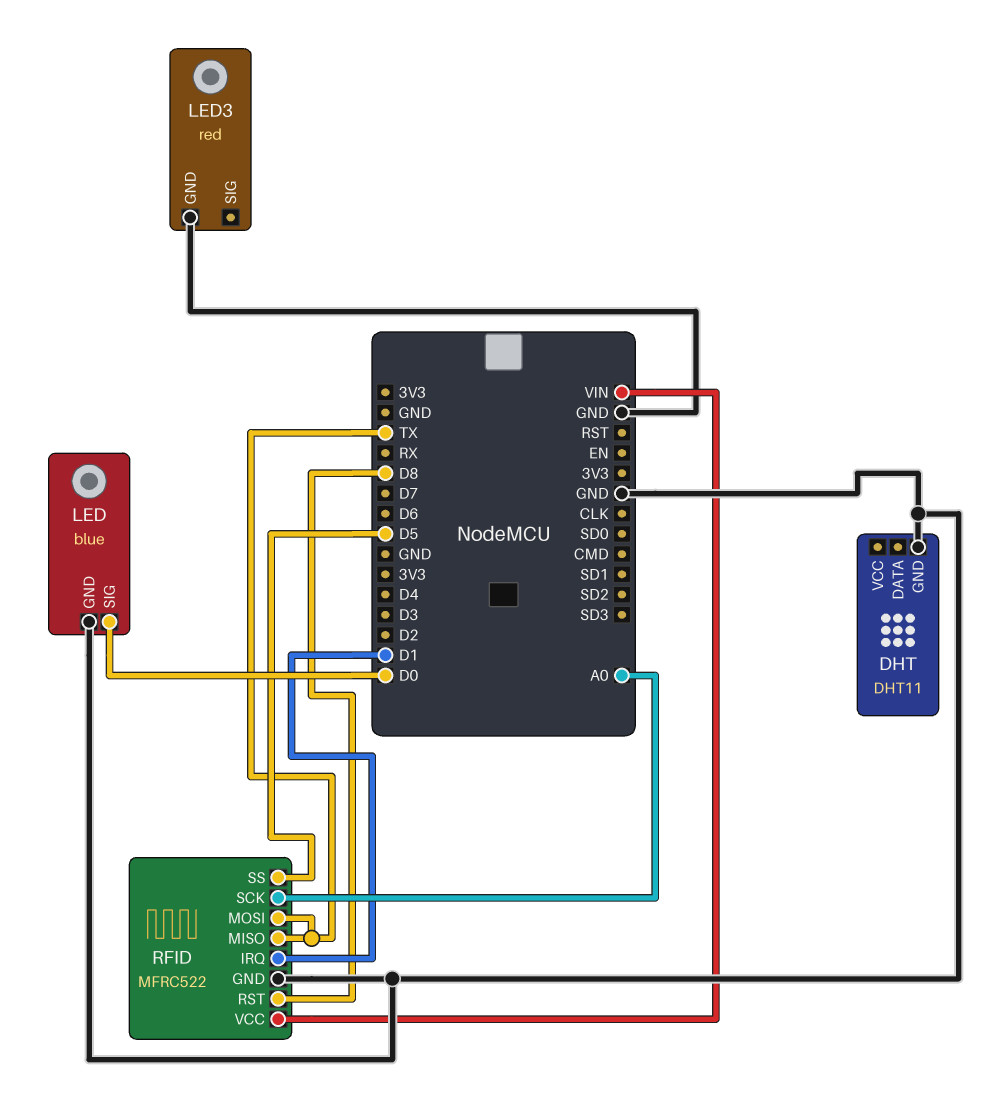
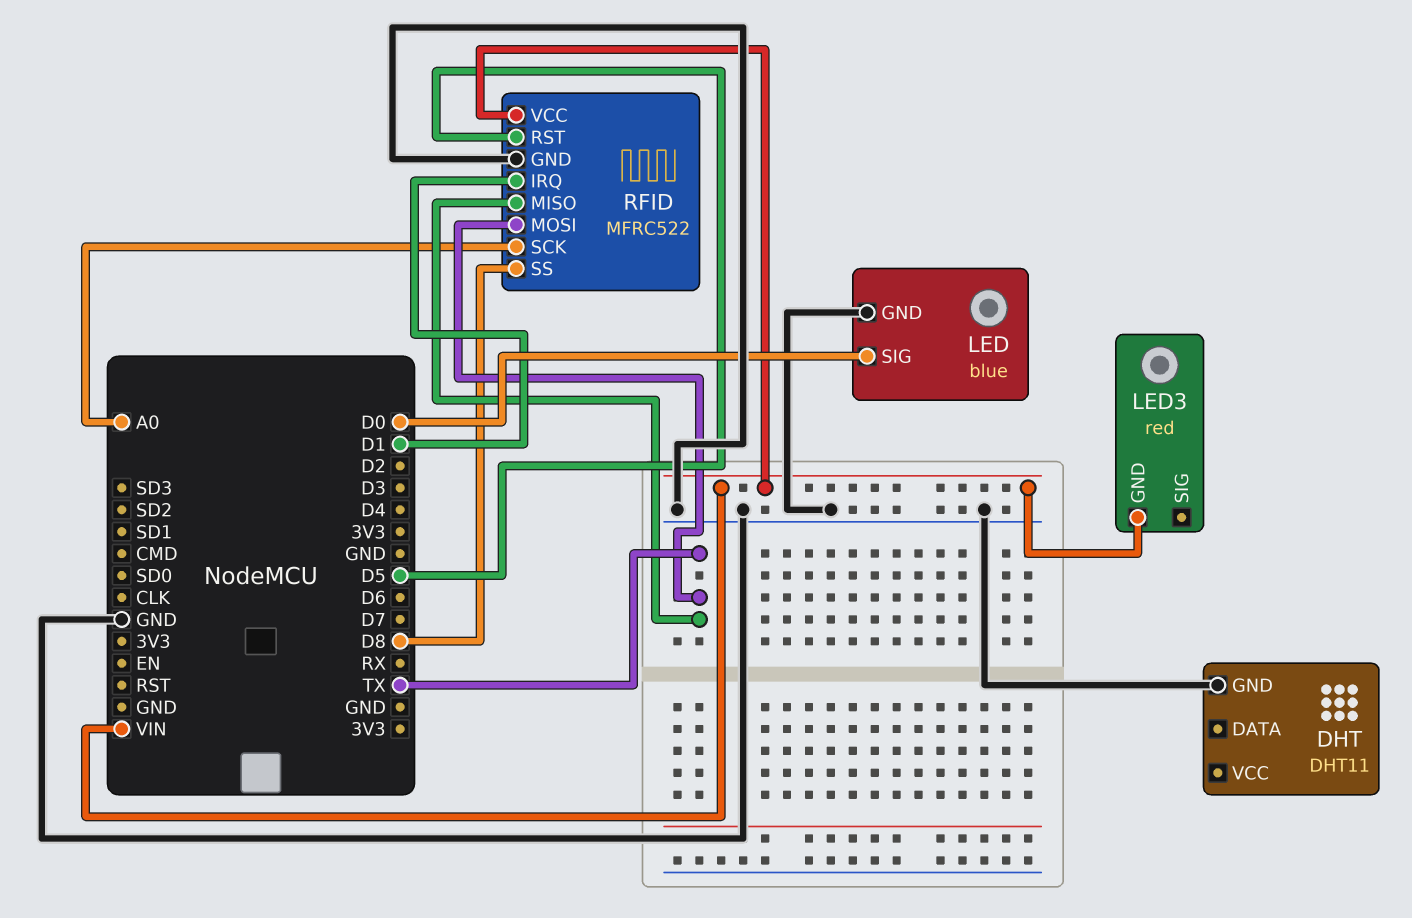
LED3 pin GND: GND -> VIN
RFID pin RST: D8 -> D5
RFID pin SS: D5 -> D8

